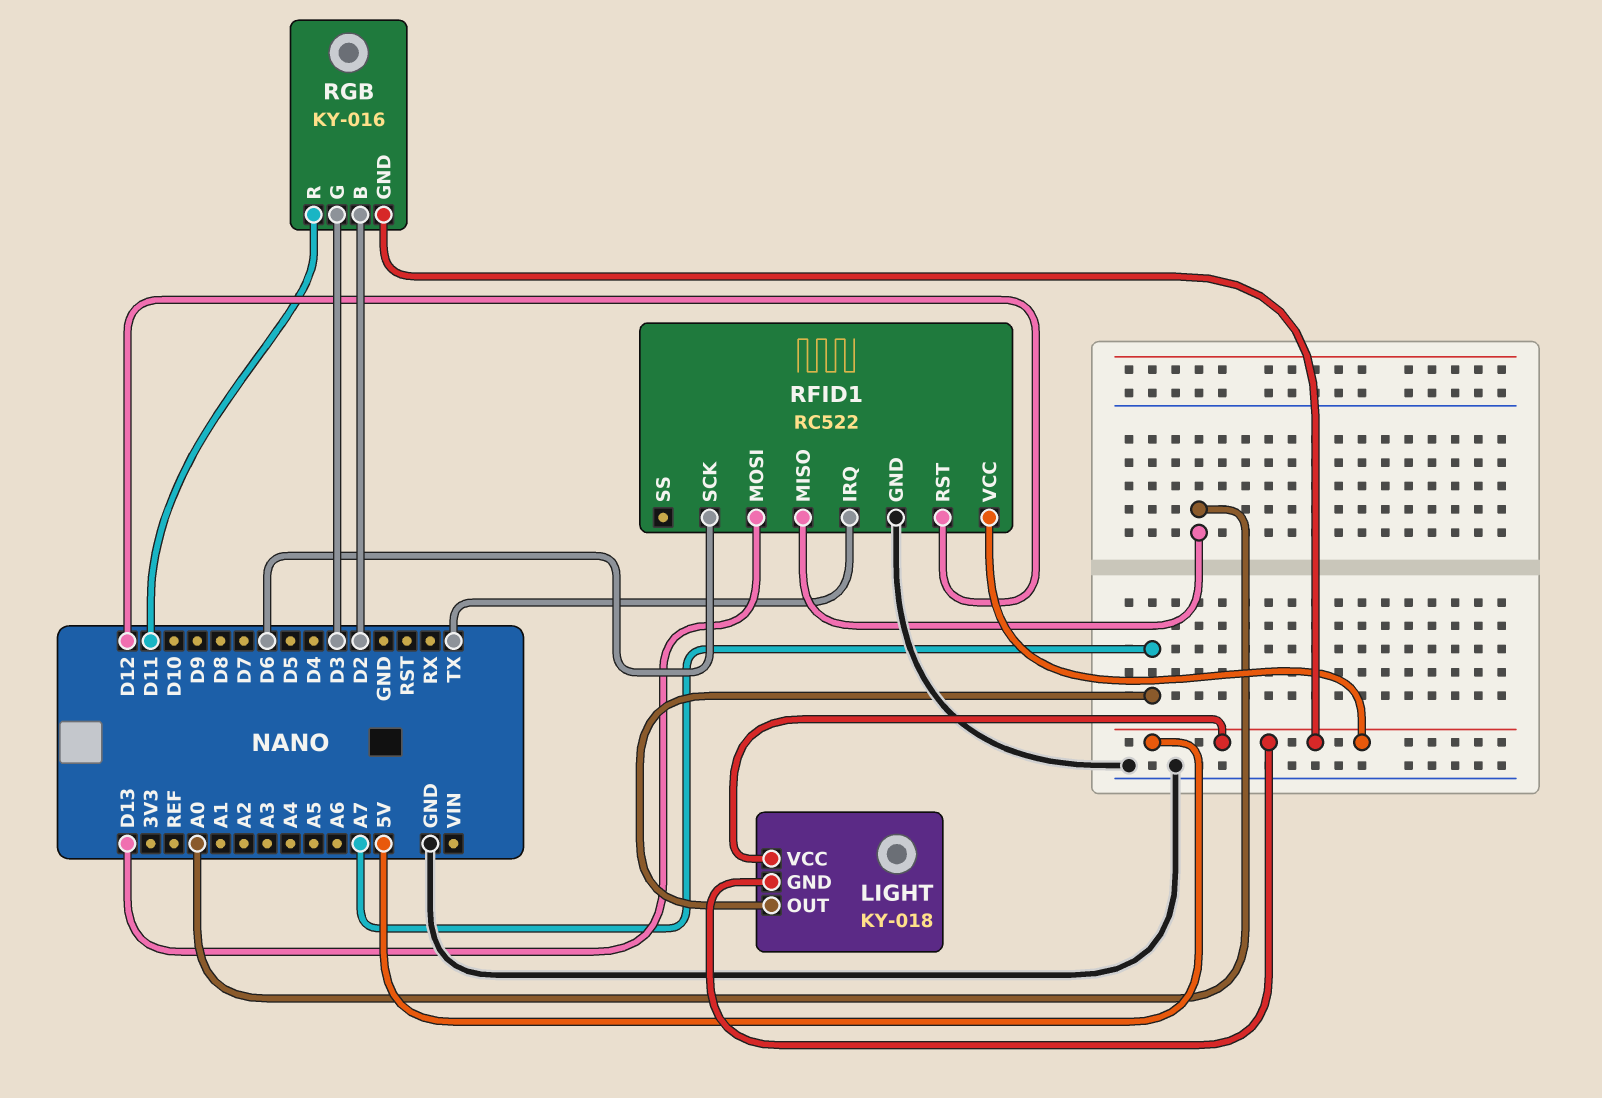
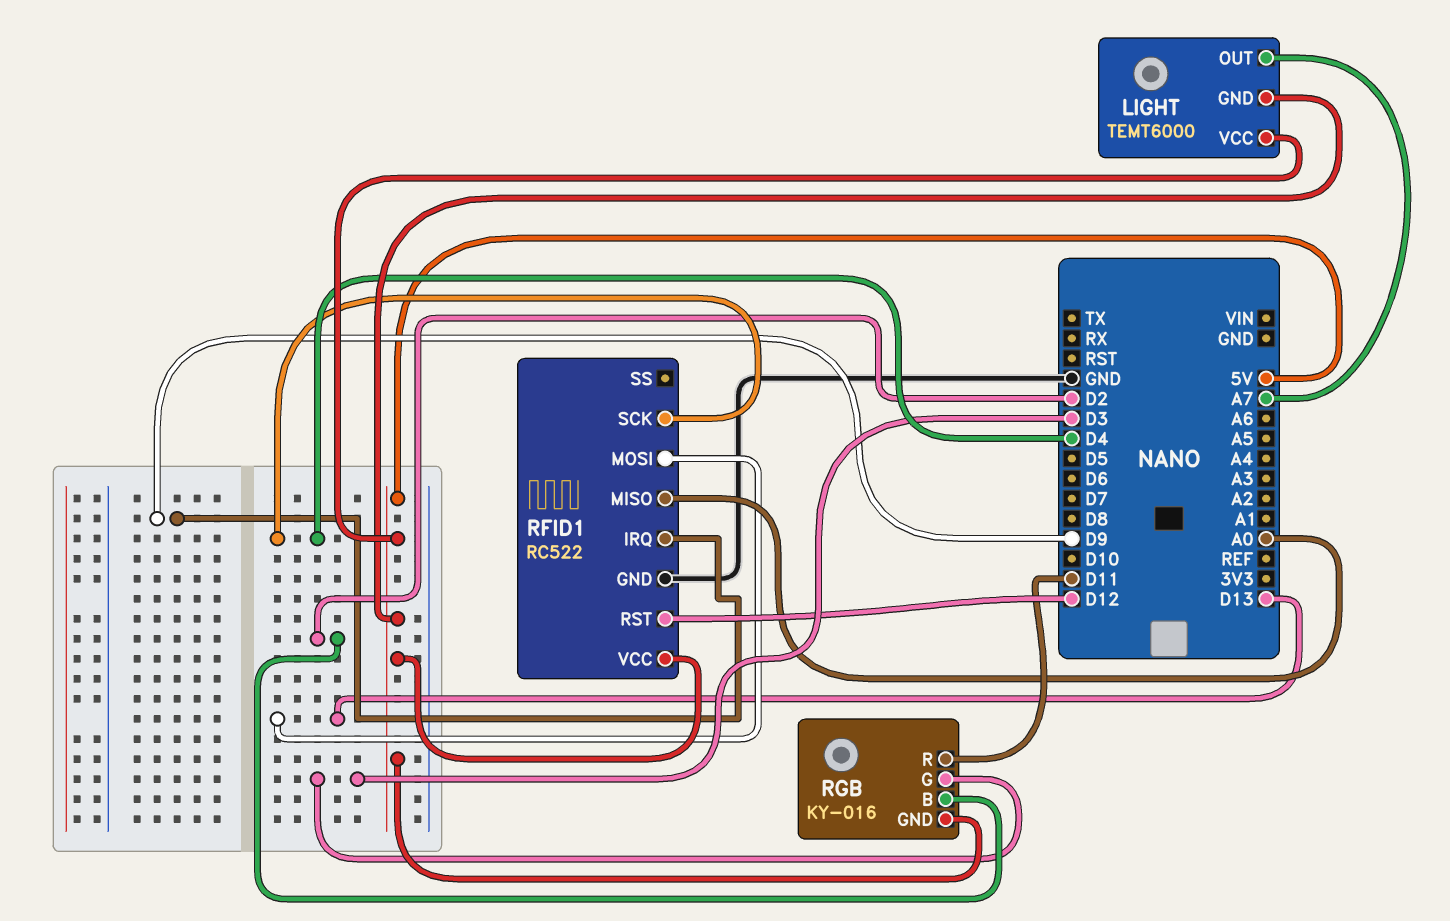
LIGHT: KY-018 -> TEMT6000
RFID1 pin IRQ: TX -> D9
RFID1 pin SCK: D6 -> D4

